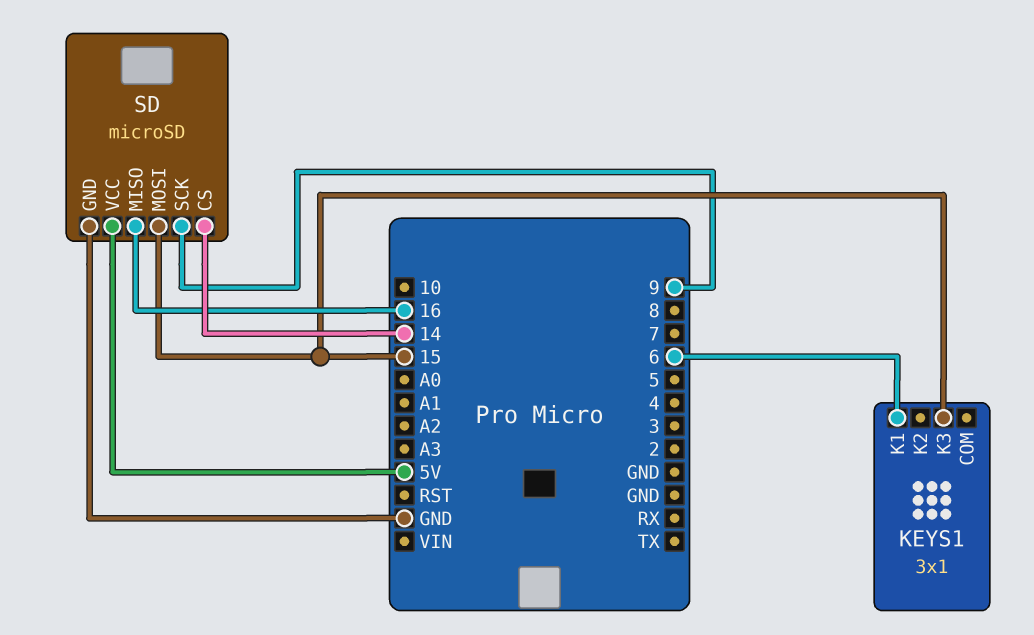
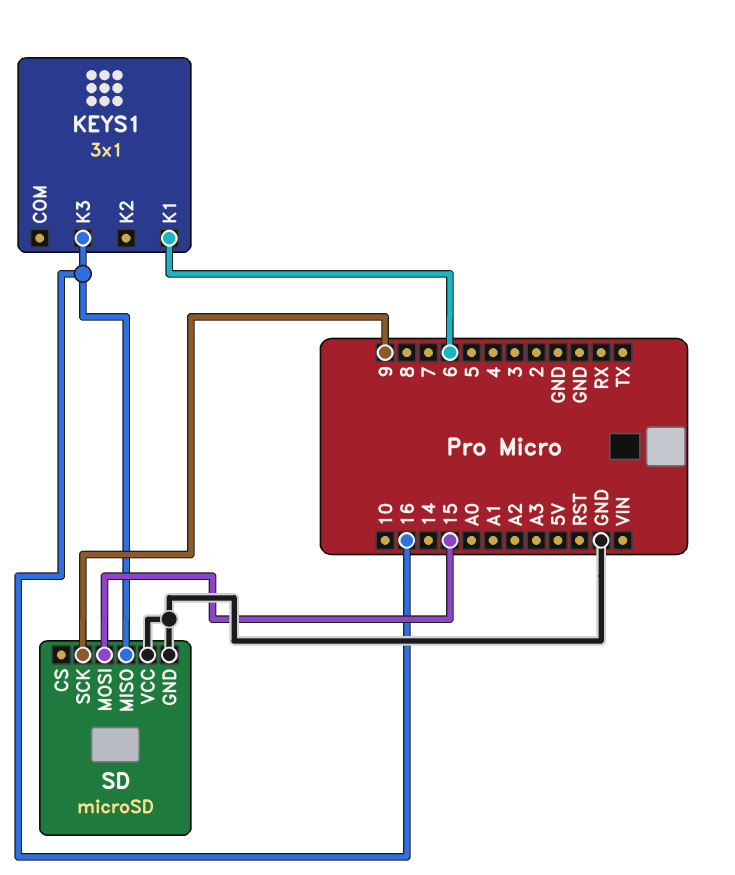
KEYS1 pin K3: 15 -> 16
SD pin CS: 14 -> none
SD pin VCC: 5V -> GND

